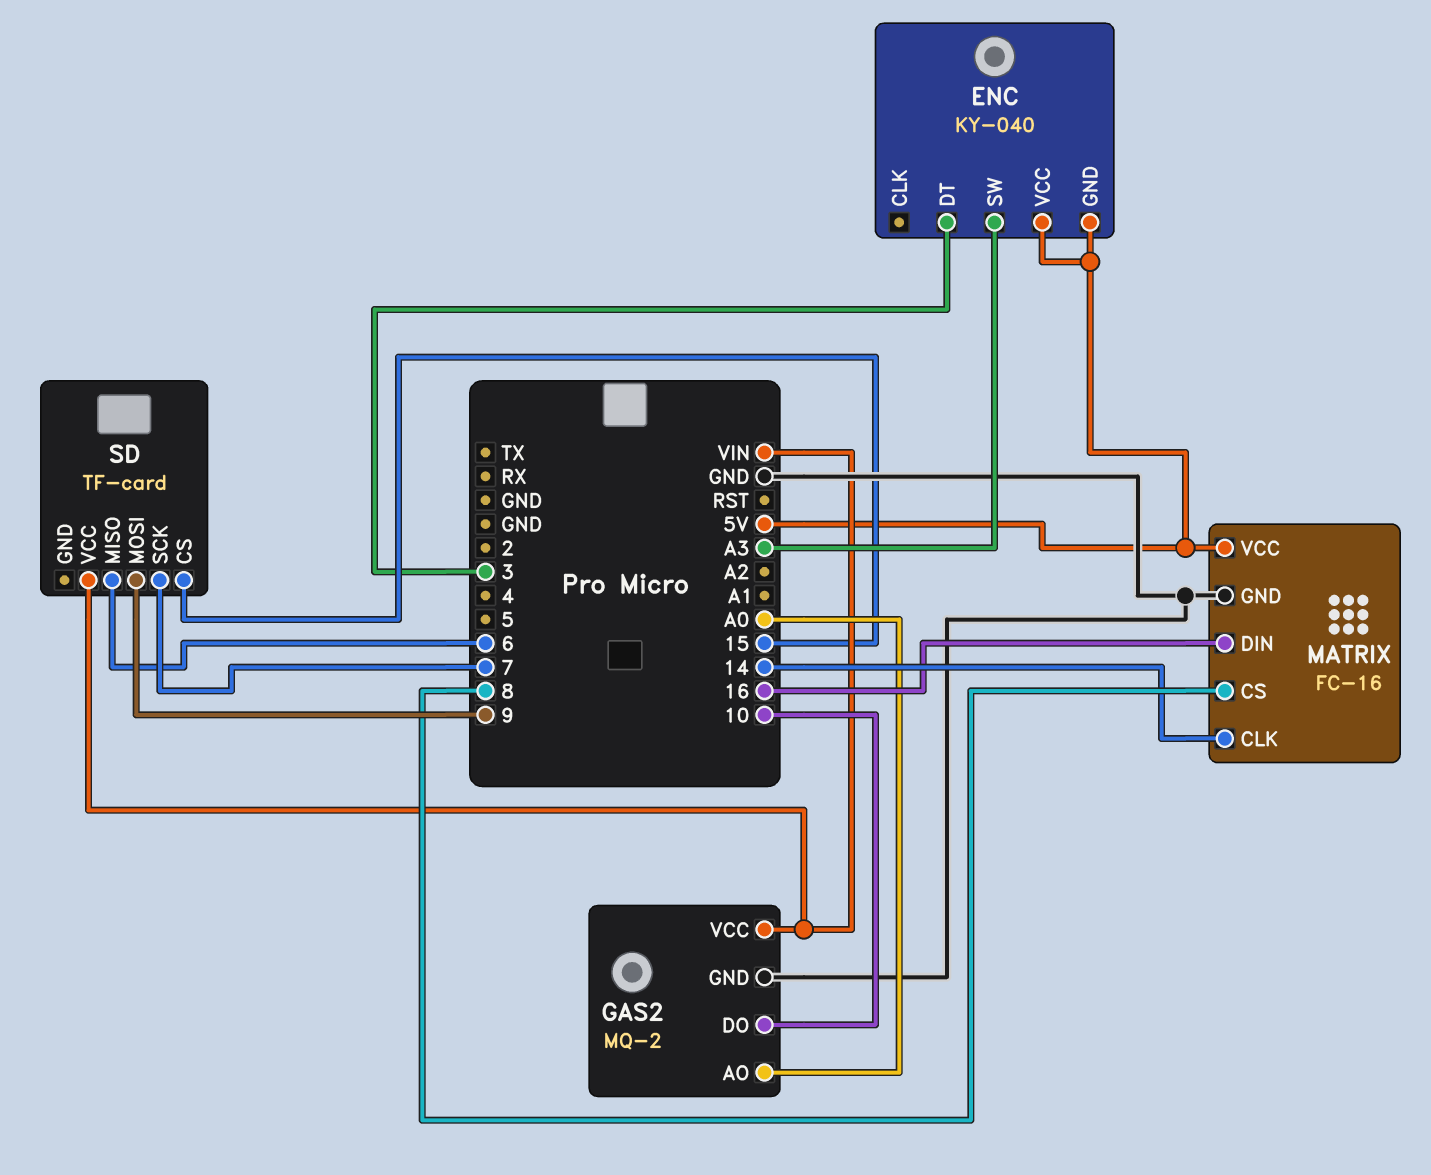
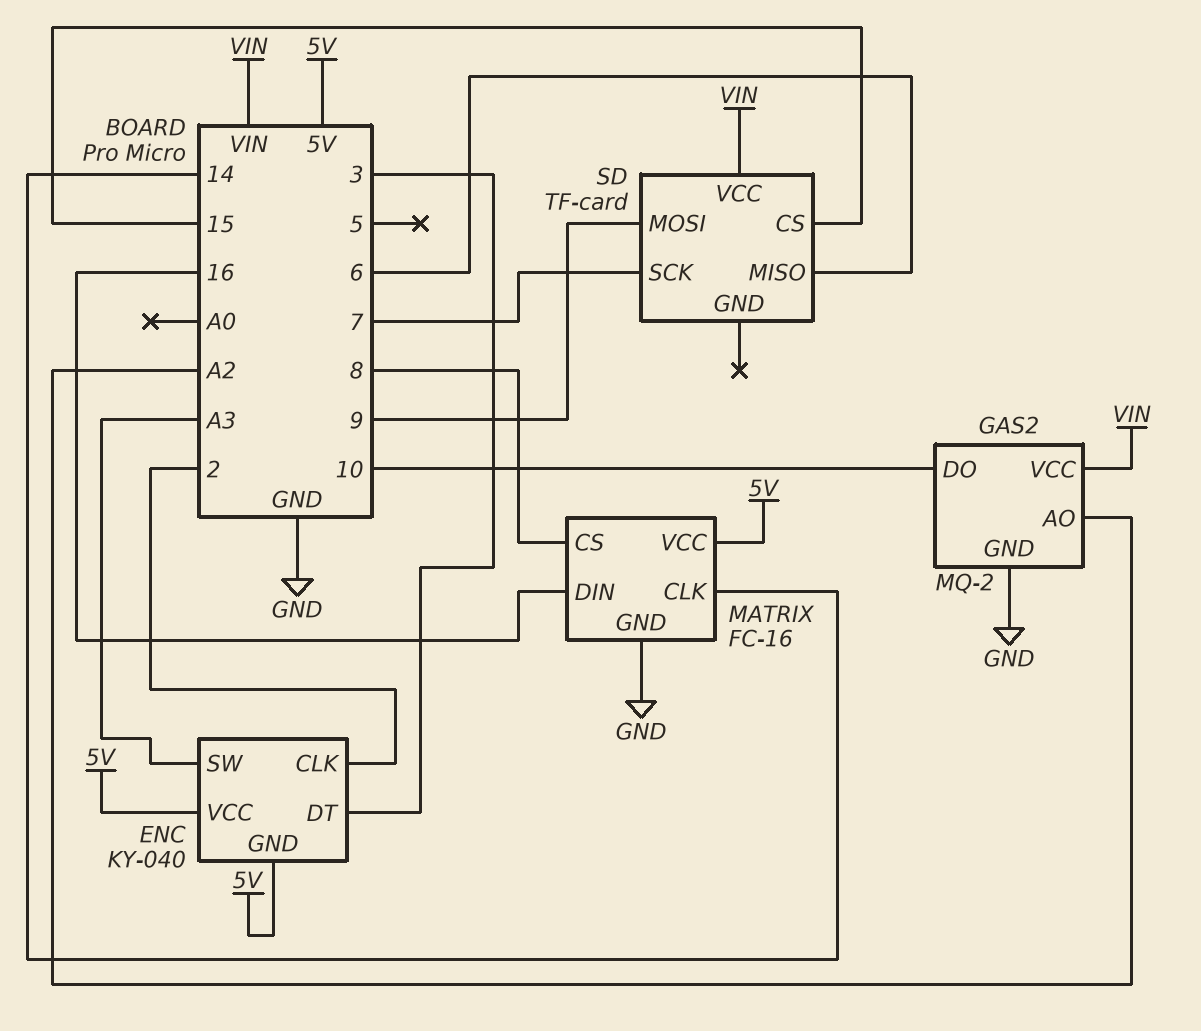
ENC pin CLK: none -> 2
GAS2 pin AO: A0 -> A2

